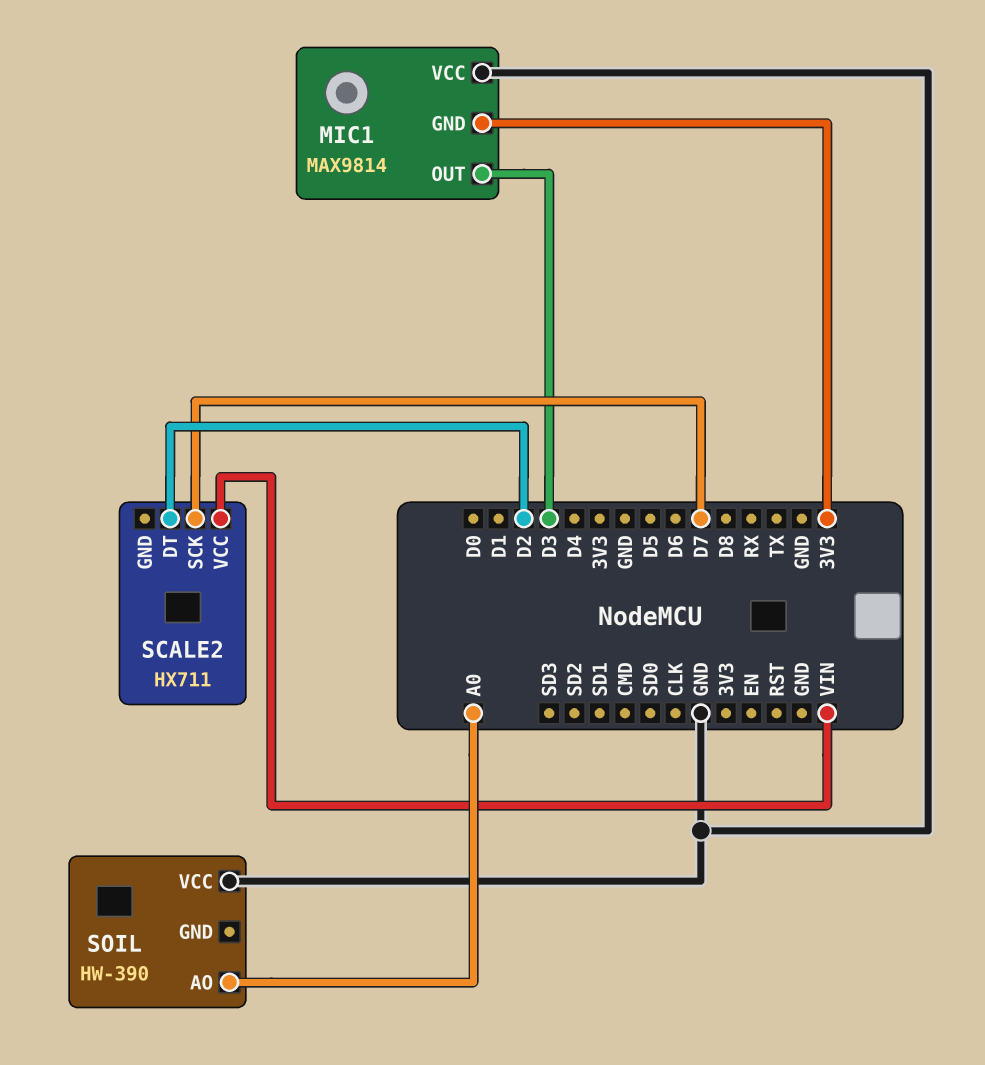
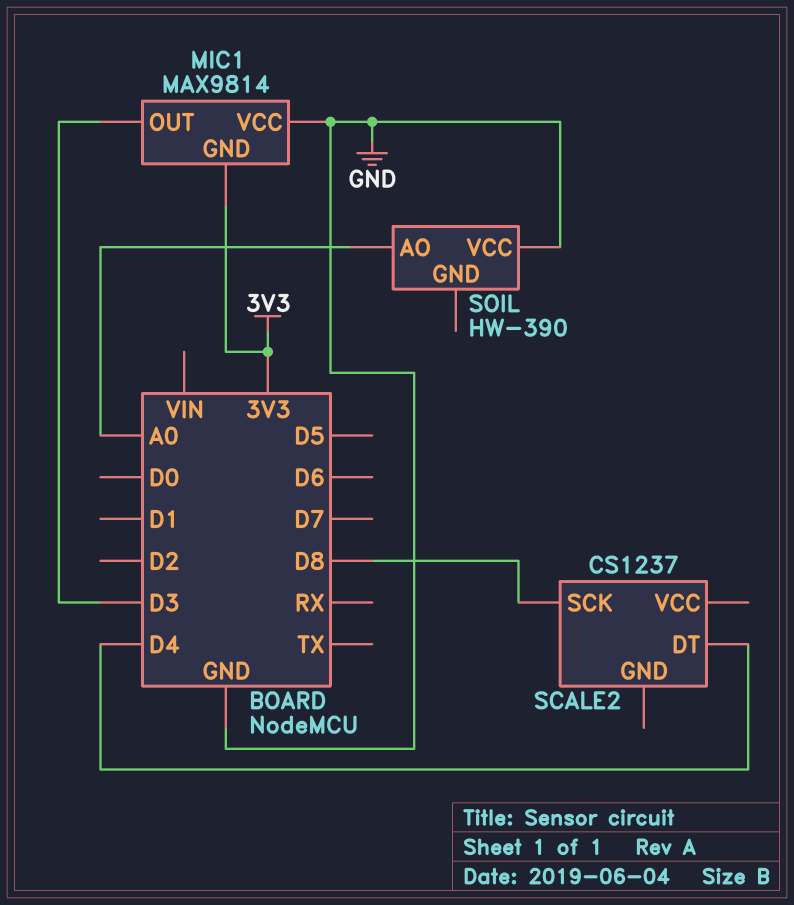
SCALE2: HX711 -> CS1237
SCALE2 pin DT: D2 -> D4
SCALE2 pin SCK: D7 -> D8
SCALE2 pin VCC: VIN -> none

